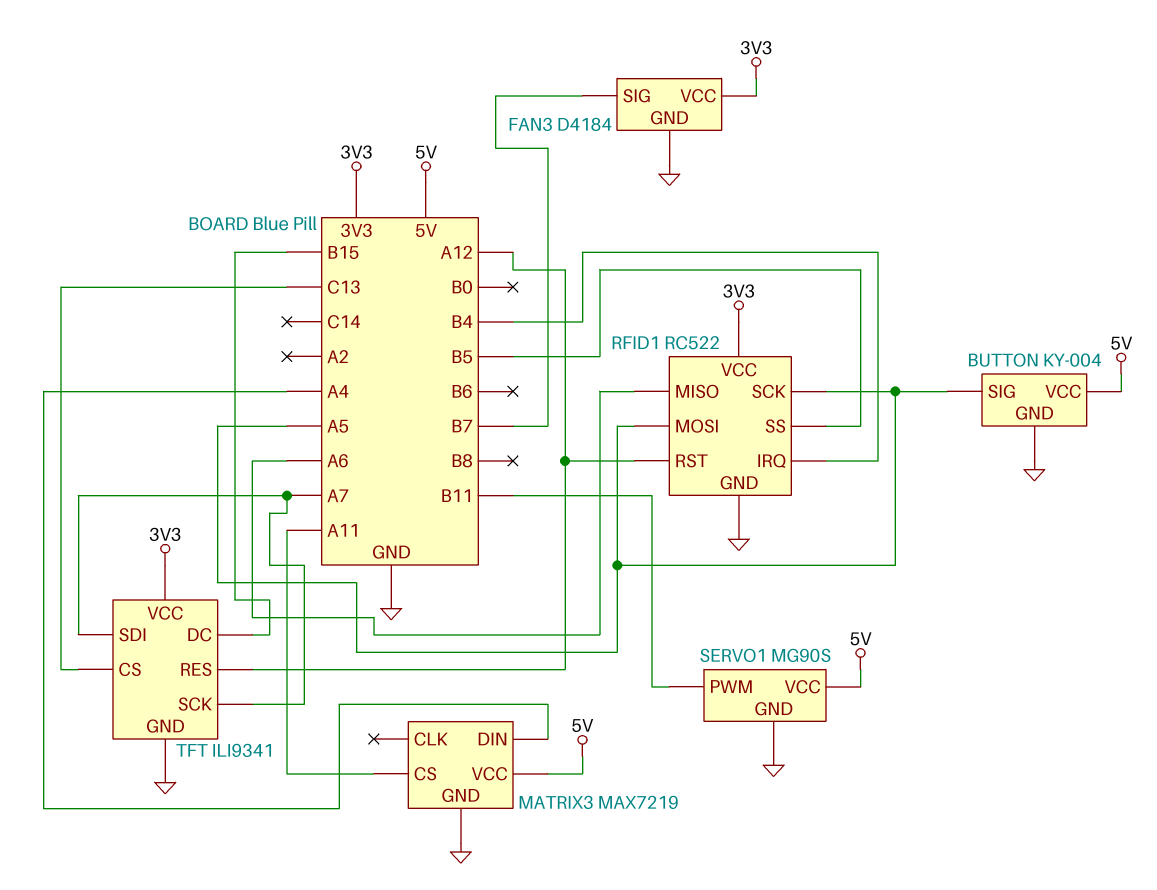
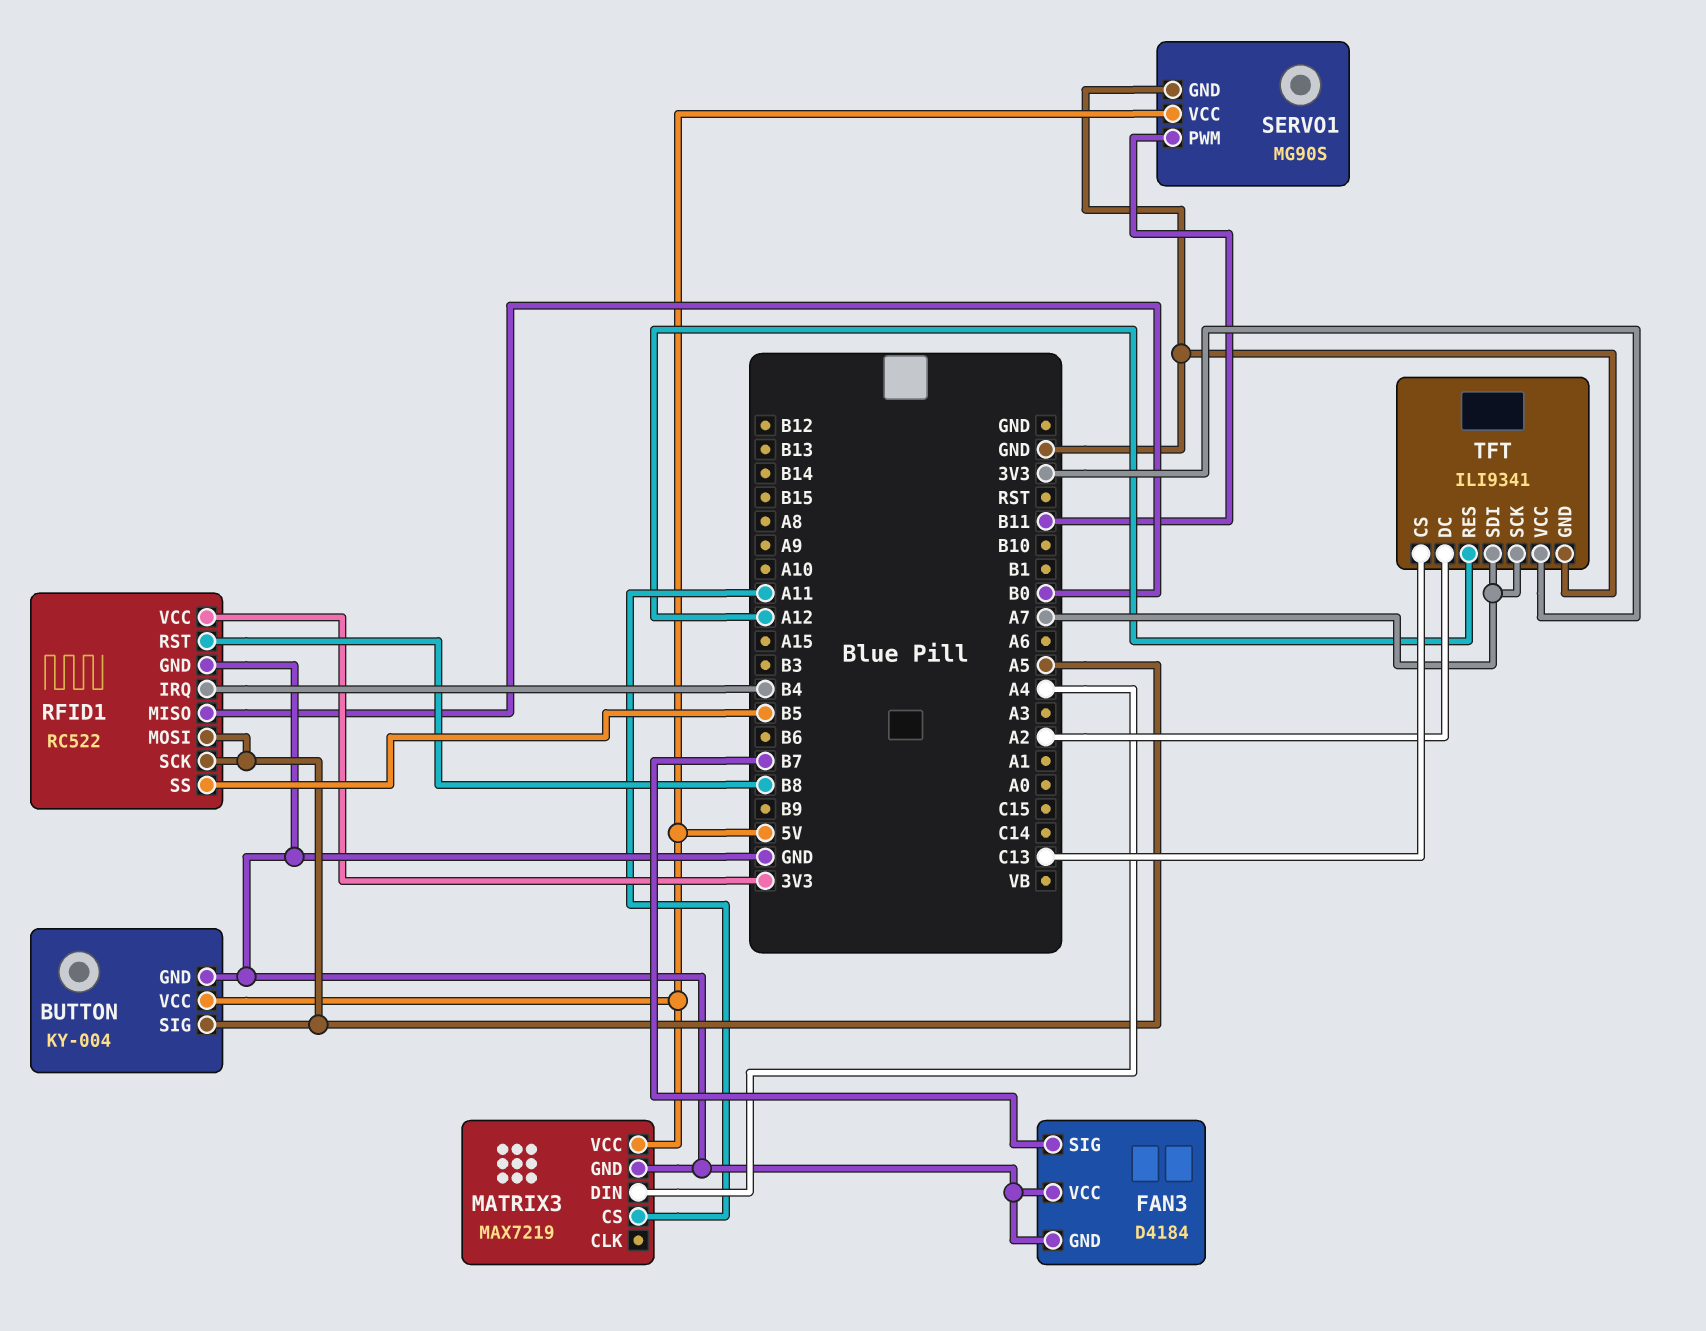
FAN3 pin VCC: 3V3 -> GND
RFID1 pin MISO: A6 -> B0
RFID1 pin RST: A12 -> B8
TFT pin DC: B15 -> A2

